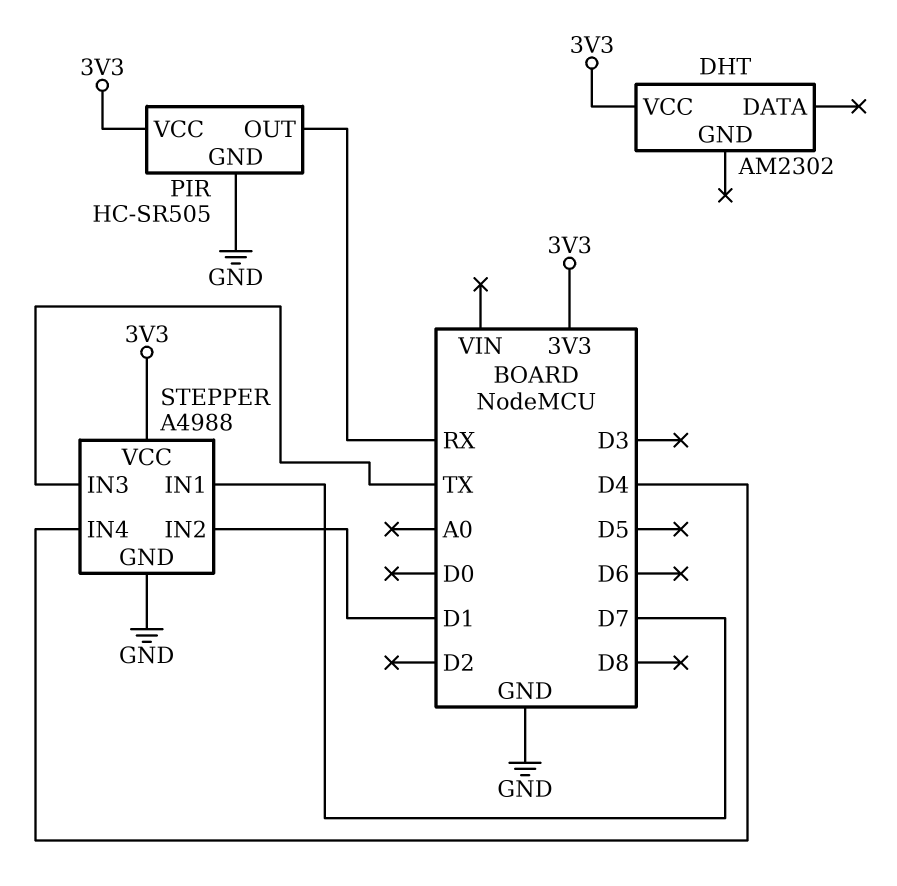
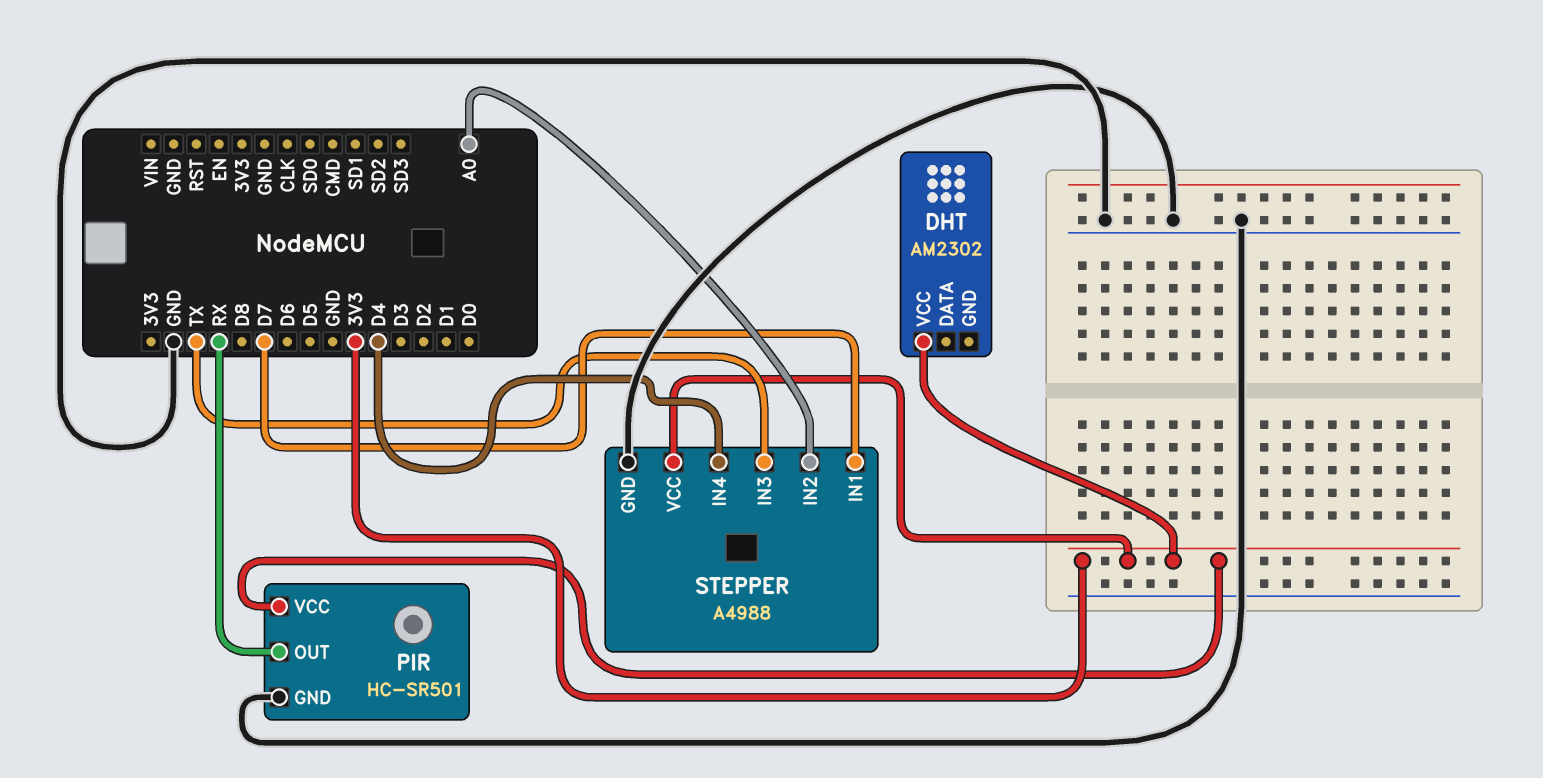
PIR: HC-SR505 -> HC-SR501
STEPPER pin IN2: D1 -> A0

